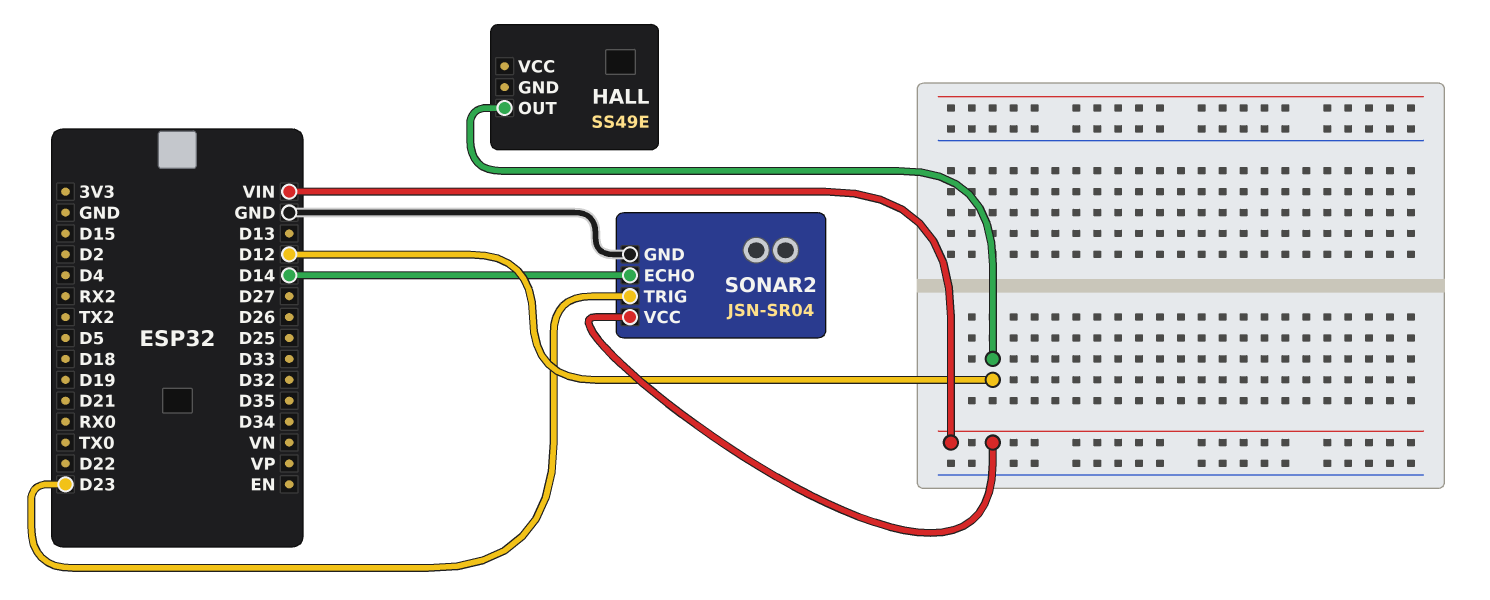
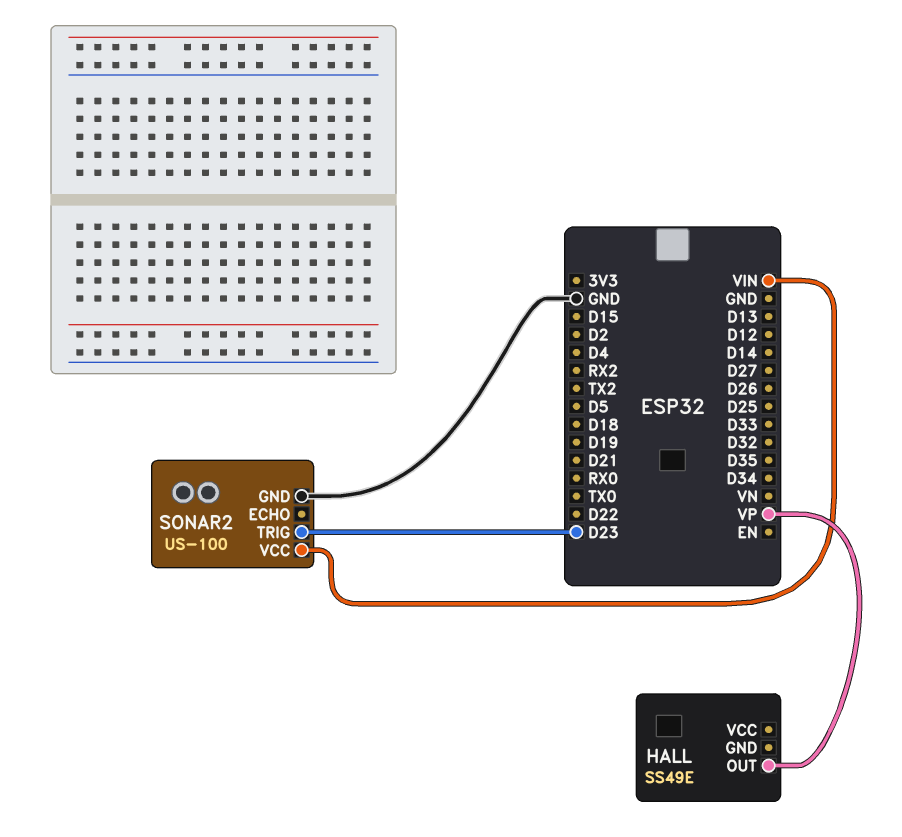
HALL pin OUT: D12 -> VP
SONAR2: JSN-SR04 -> US-100
SONAR2 pin ECHO: D14 -> none

